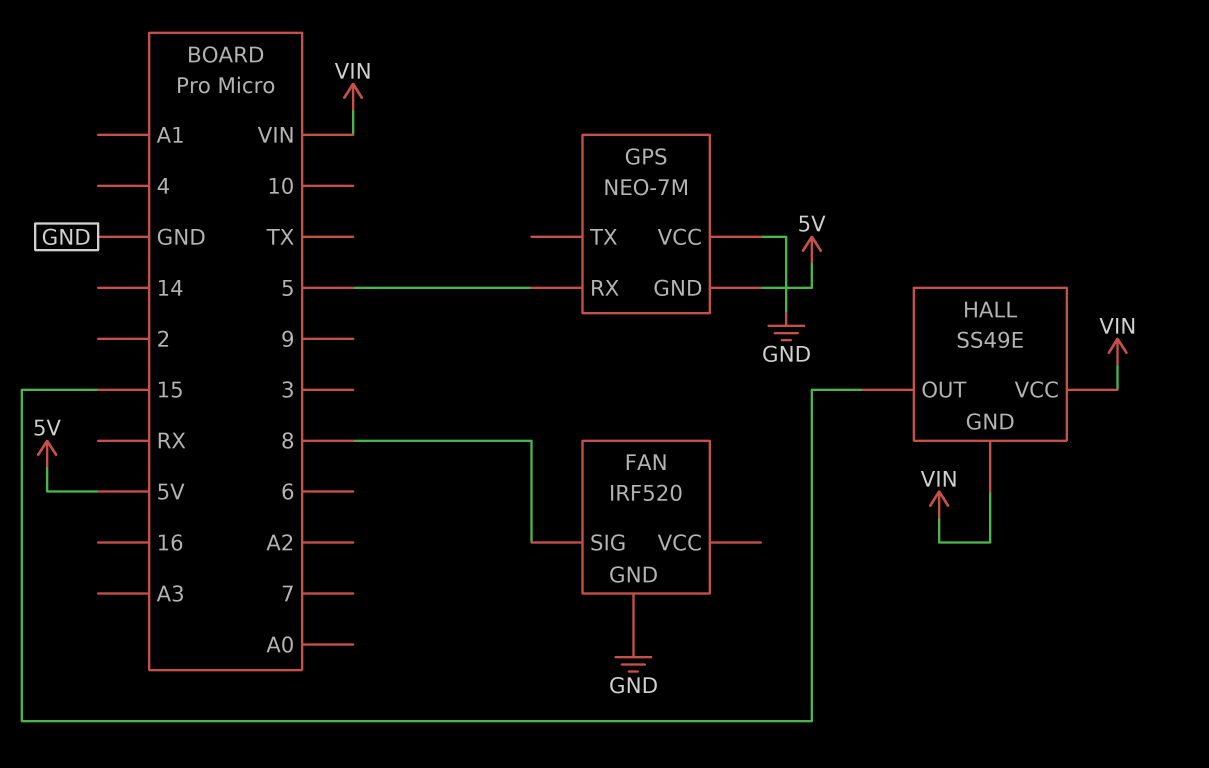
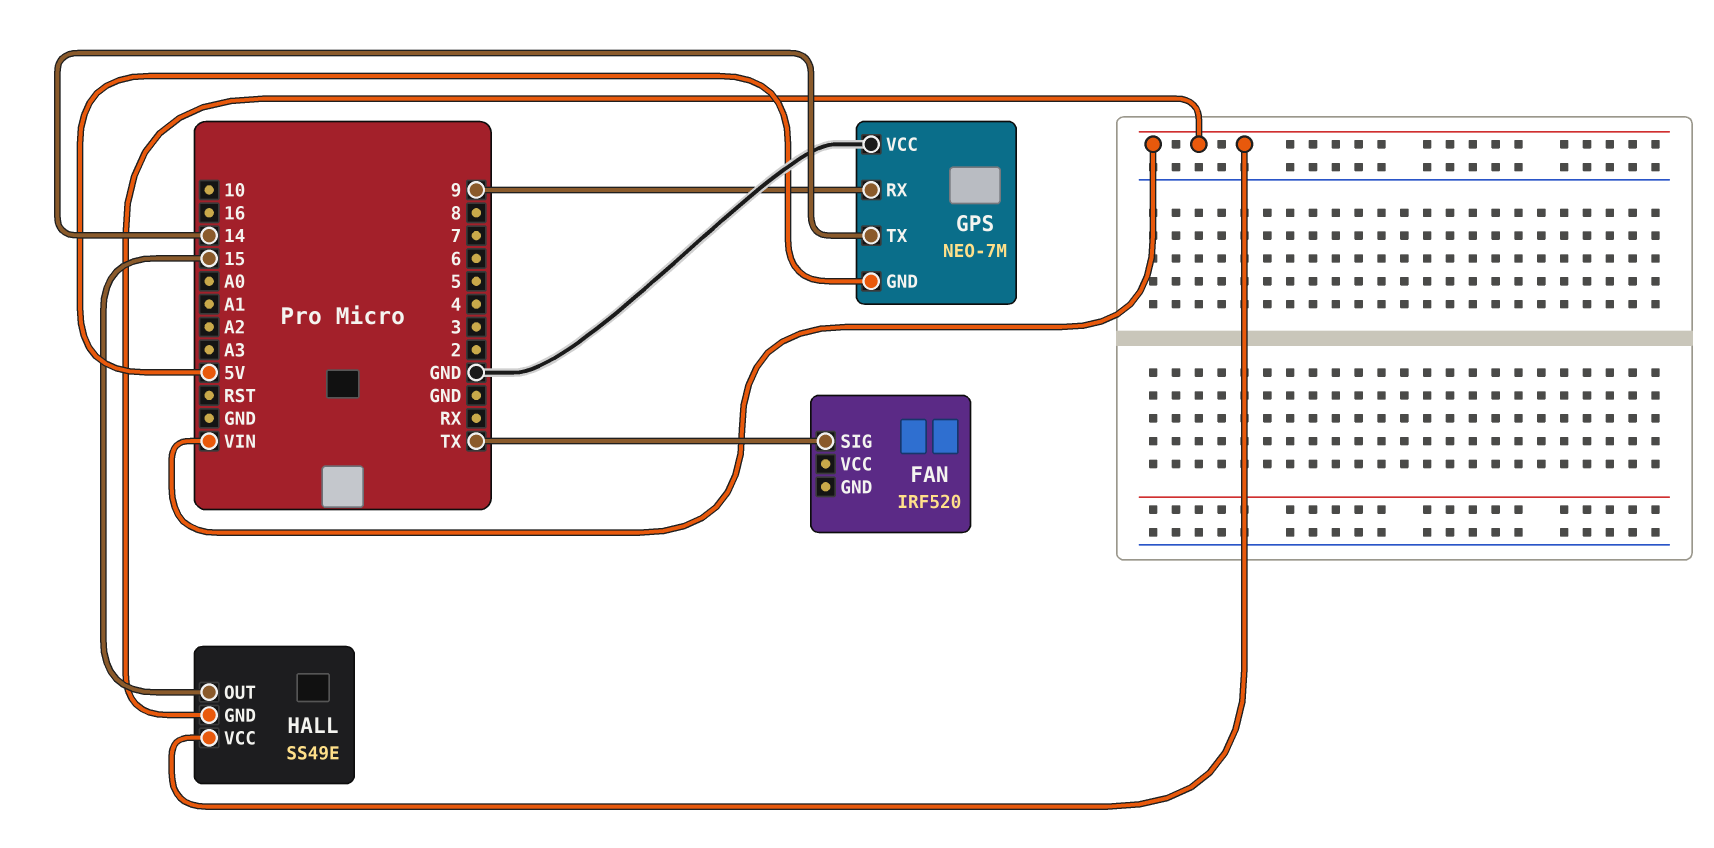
FAN pin GND: GND -> none
FAN pin SIG: 8 -> TX
GPS pin RX: 5 -> 9
GPS pin TX: none -> 14

